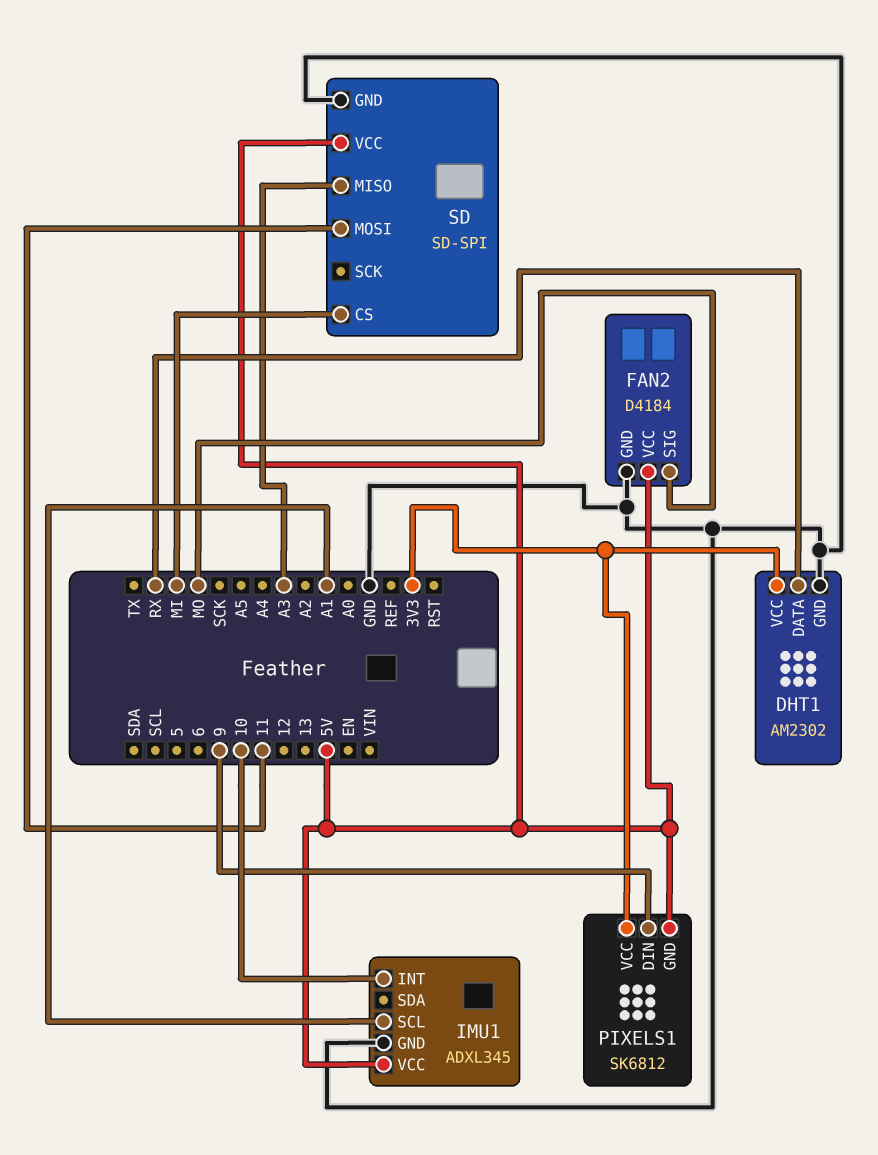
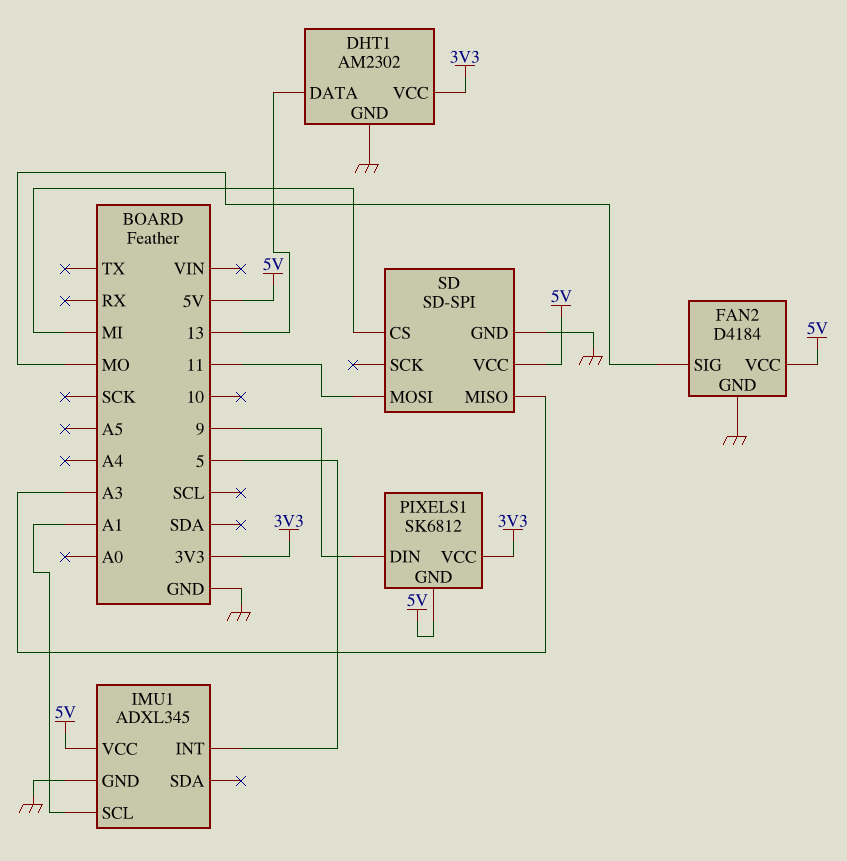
DHT1 pin DATA: RX -> 13
IMU1 pin INT: 10 -> 5

